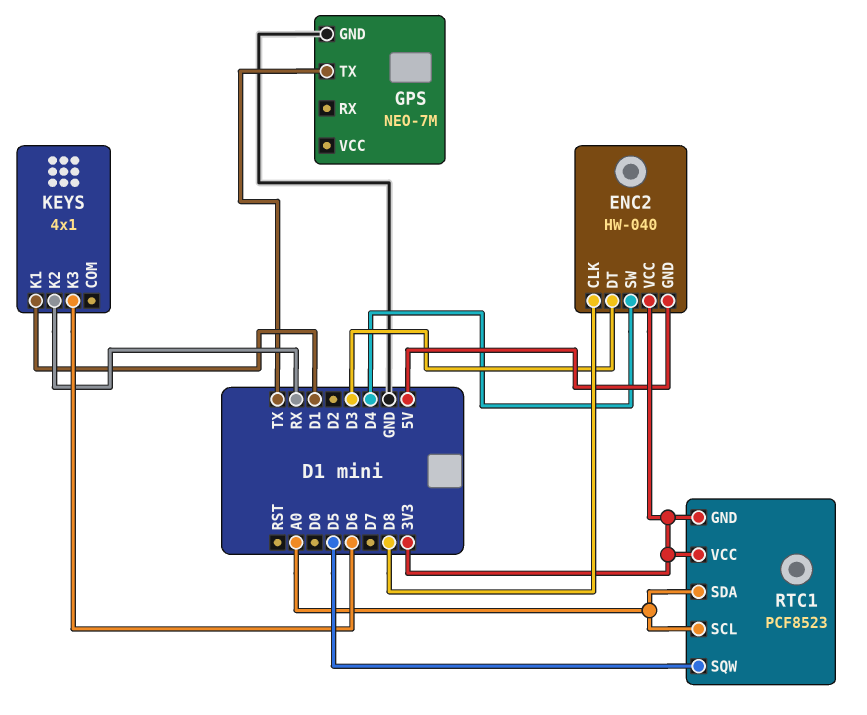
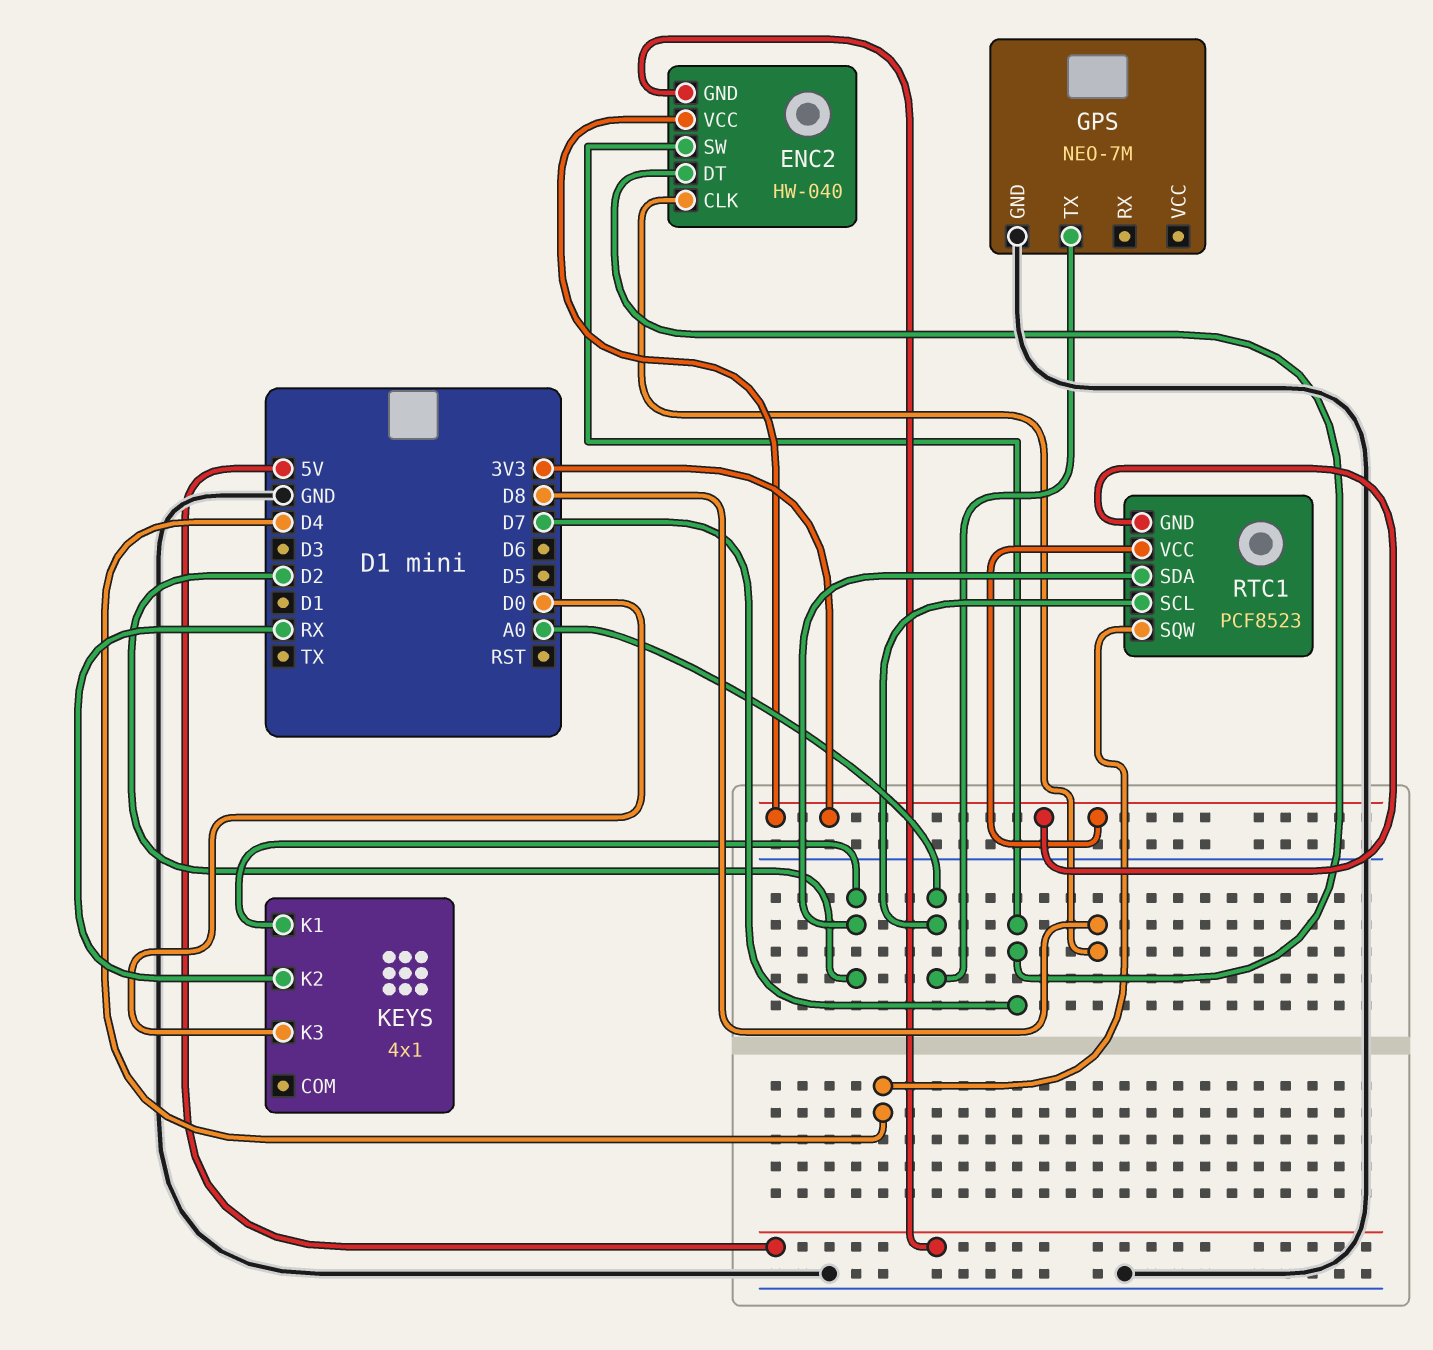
ENC2 pin DT: D3 -> D7
ENC2 pin SW: D4 -> D7
GPS pin TX: TX -> A0
KEYS pin K1: D1 -> D2
KEYS pin K3: D6 -> D0
RTC1 pin SDA: A0 -> D2
RTC1 pin SQW: D5 -> D4

